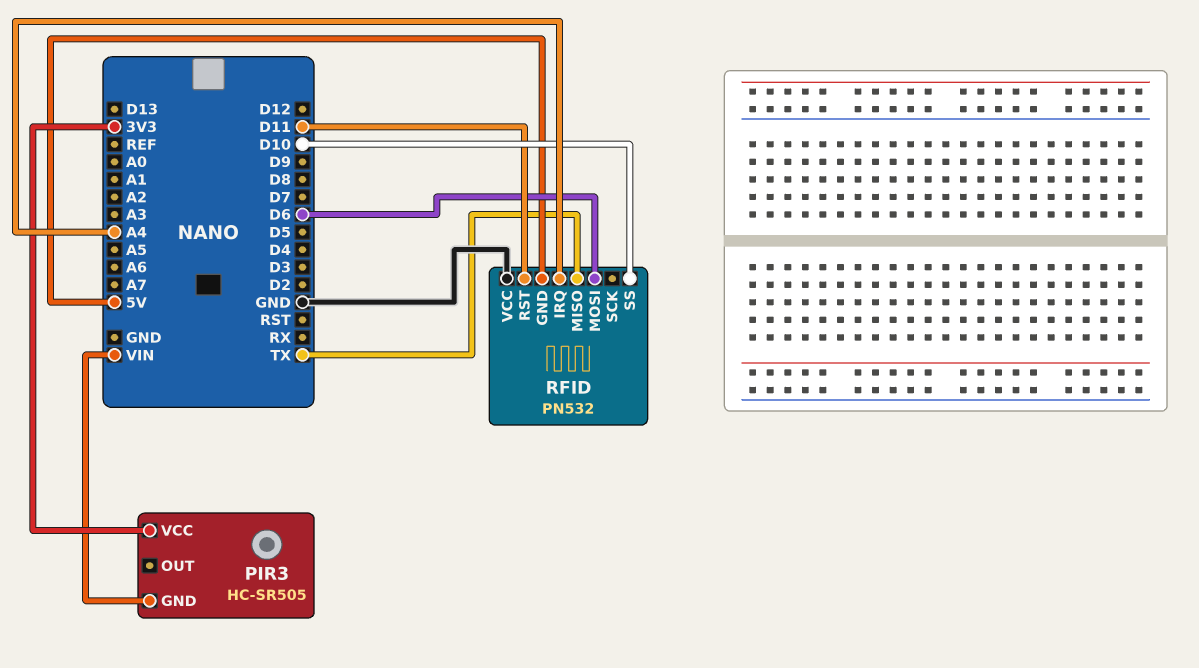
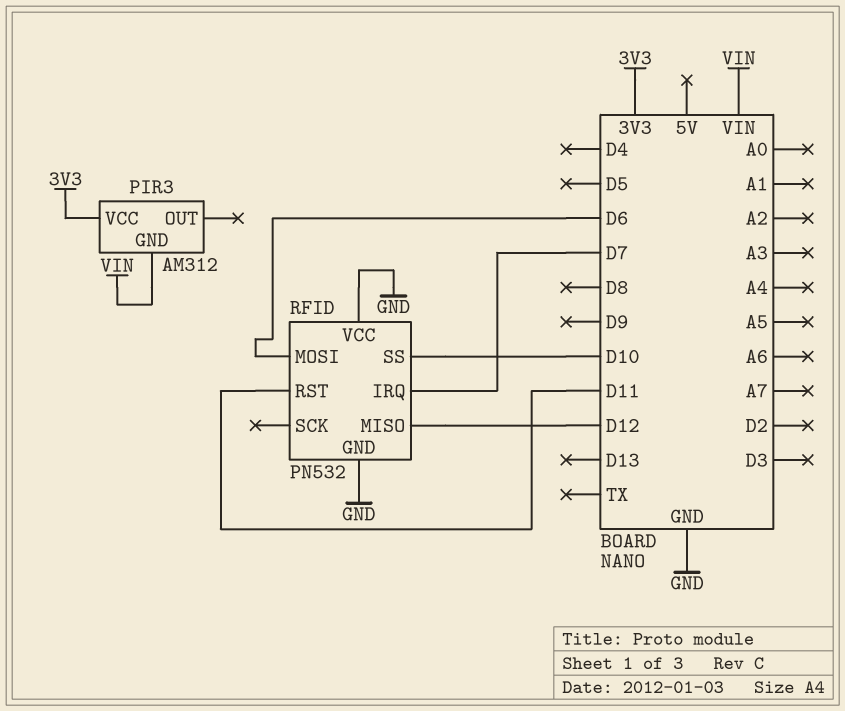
PIR3: HC-SR505 -> AM312
RFID pin GND: 5V -> GND
RFID pin IRQ: A4 -> D7
RFID pin MISO: TX -> D12

